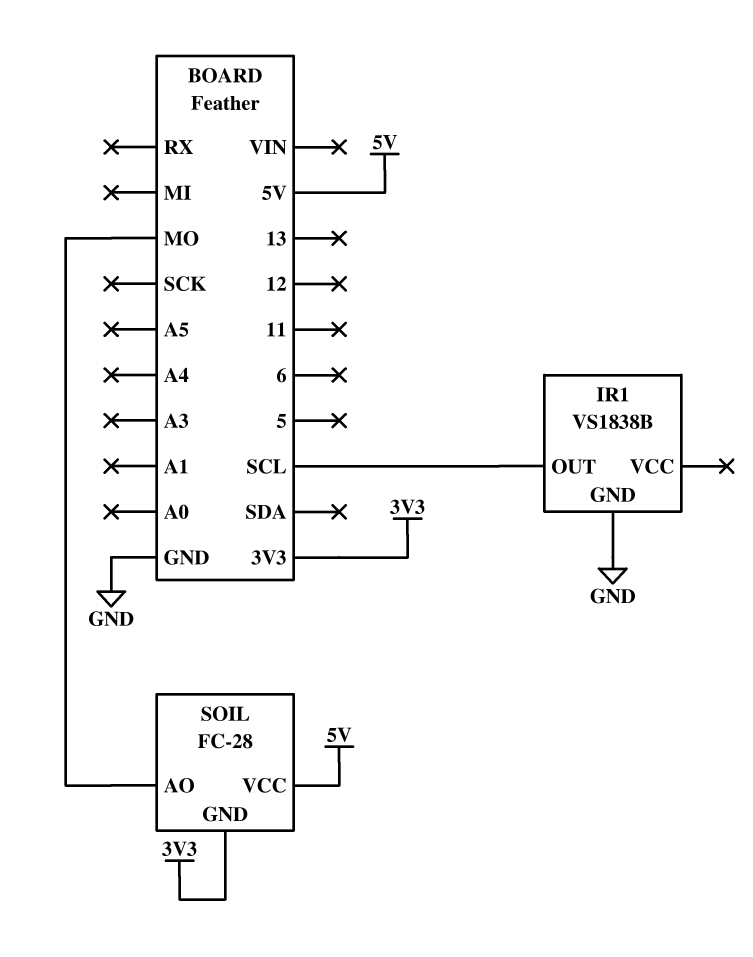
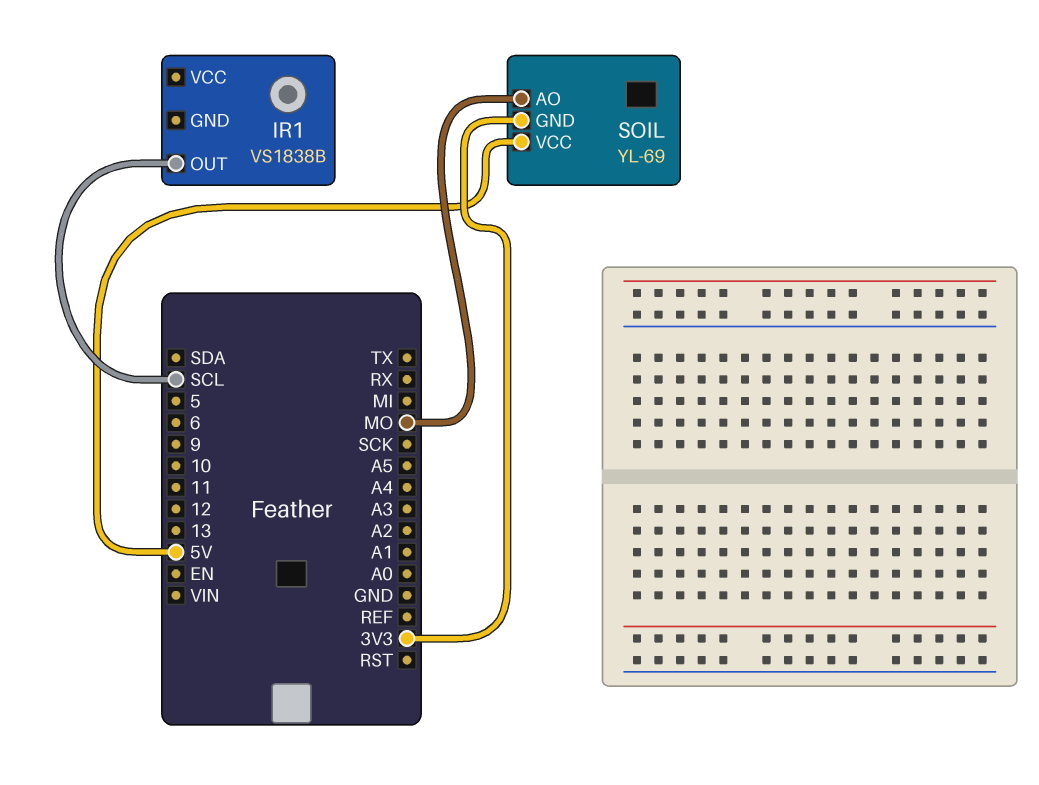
IR1 pin GND: GND -> none
SOIL: FC-28 -> YL-69

